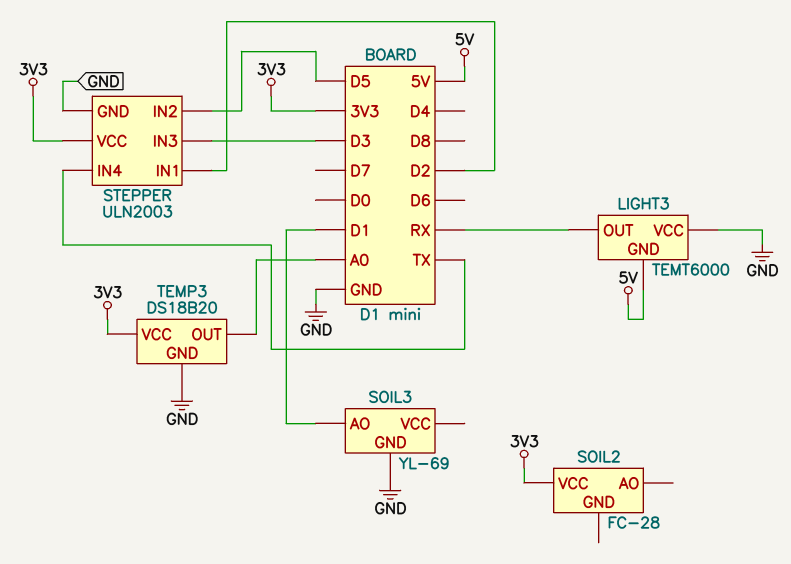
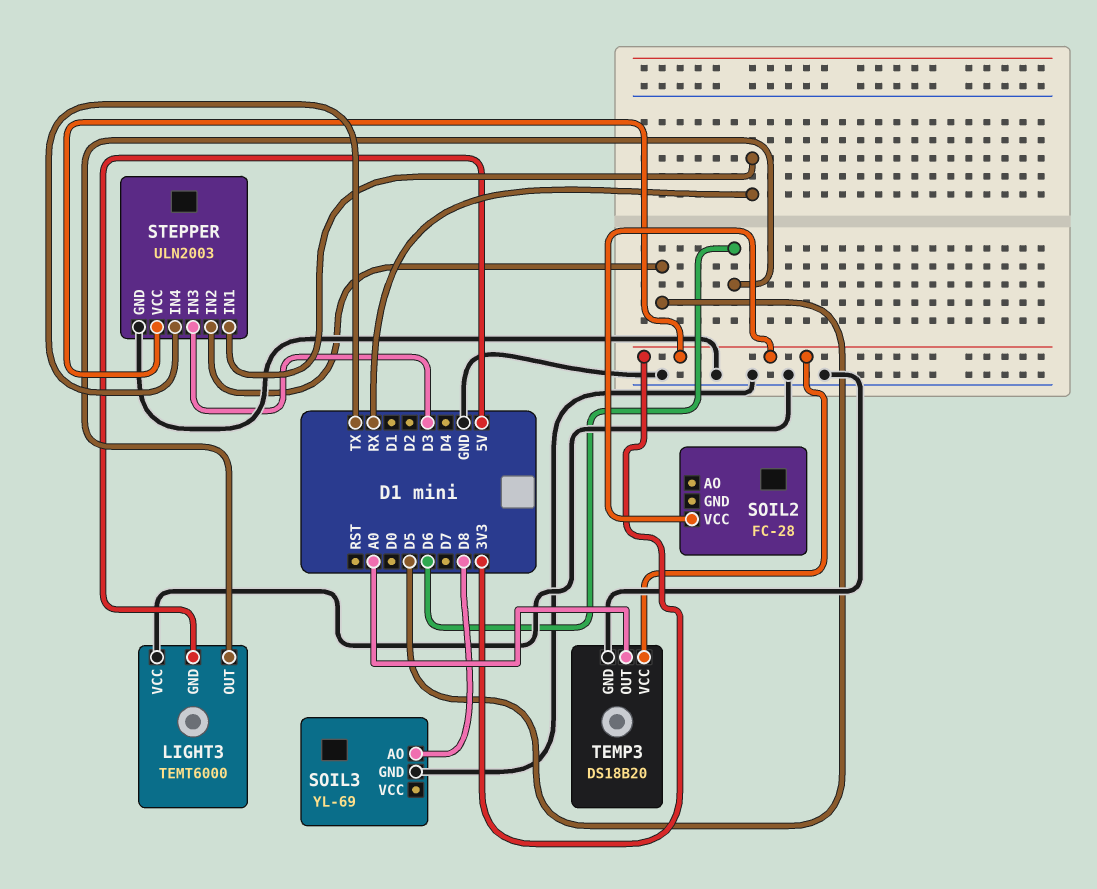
LIGHT3 pin OUT: RX -> D6
SOIL3 pin AO: D1 -> D8
STEPPER pin IN1: D2 -> RX

